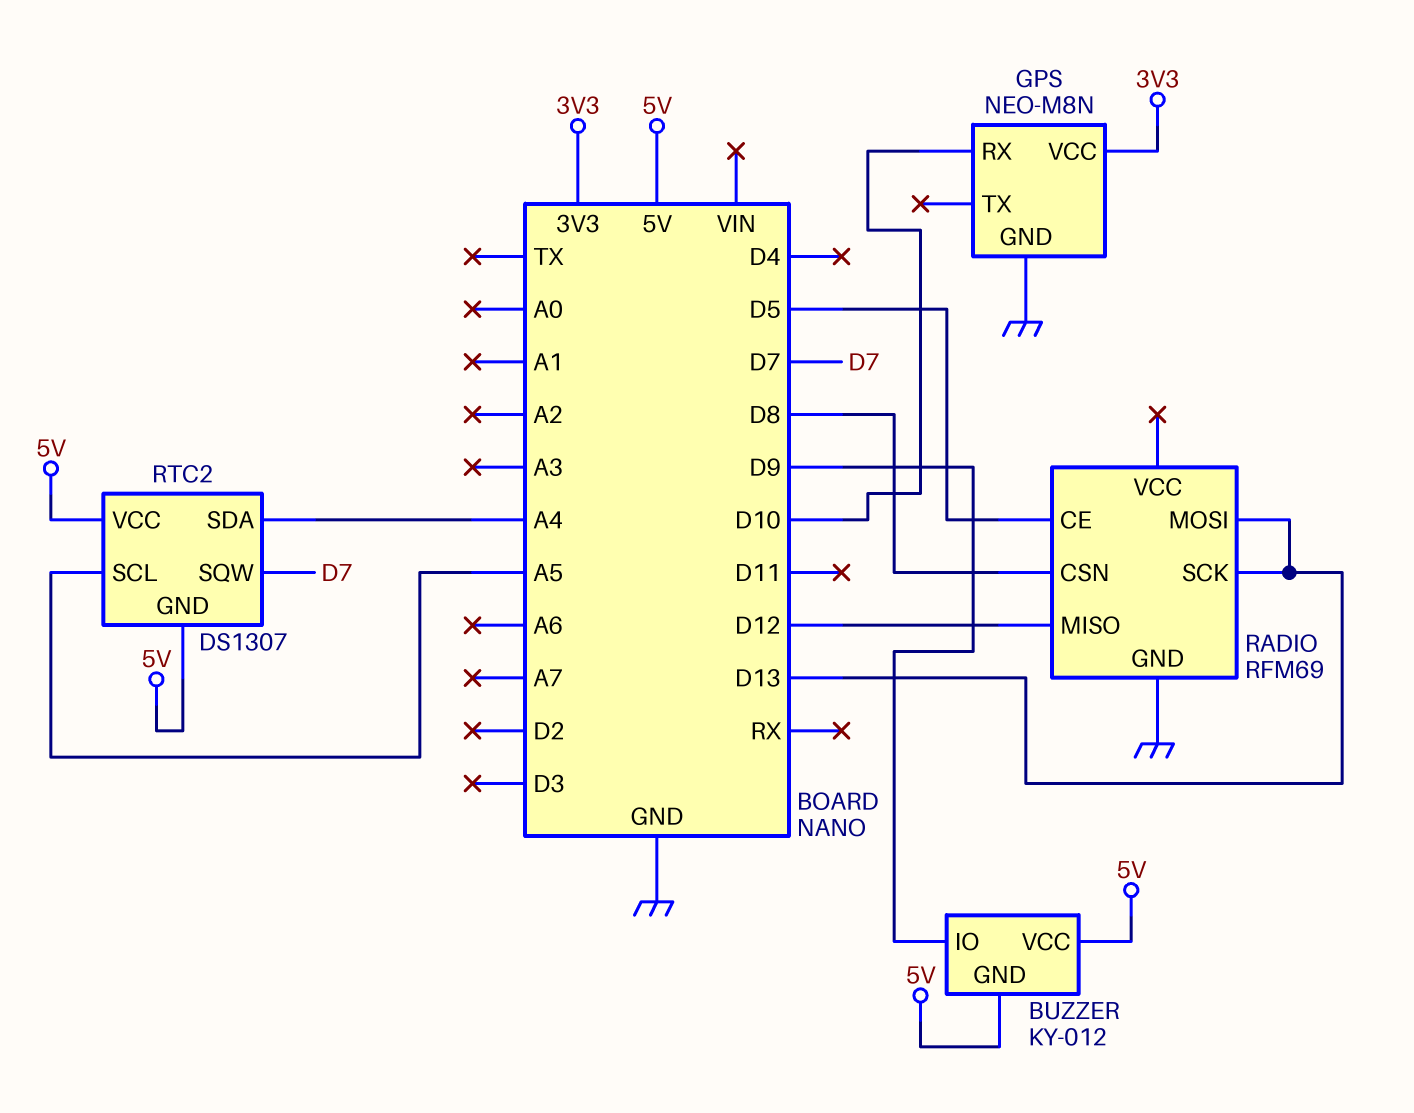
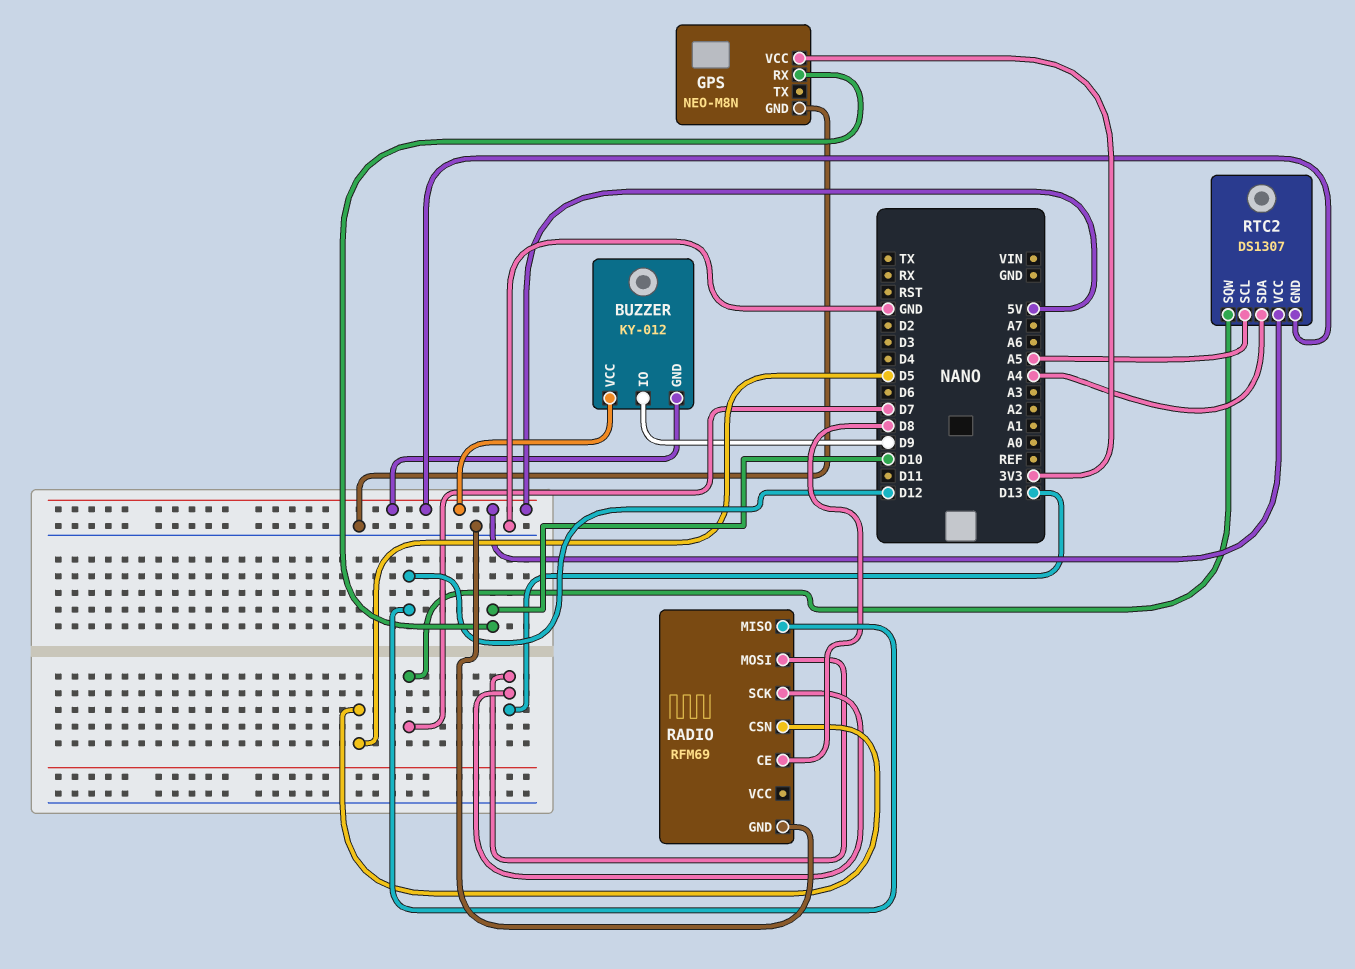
RADIO pin CE: D5 -> D8
RADIO pin CSN: D8 -> D5

